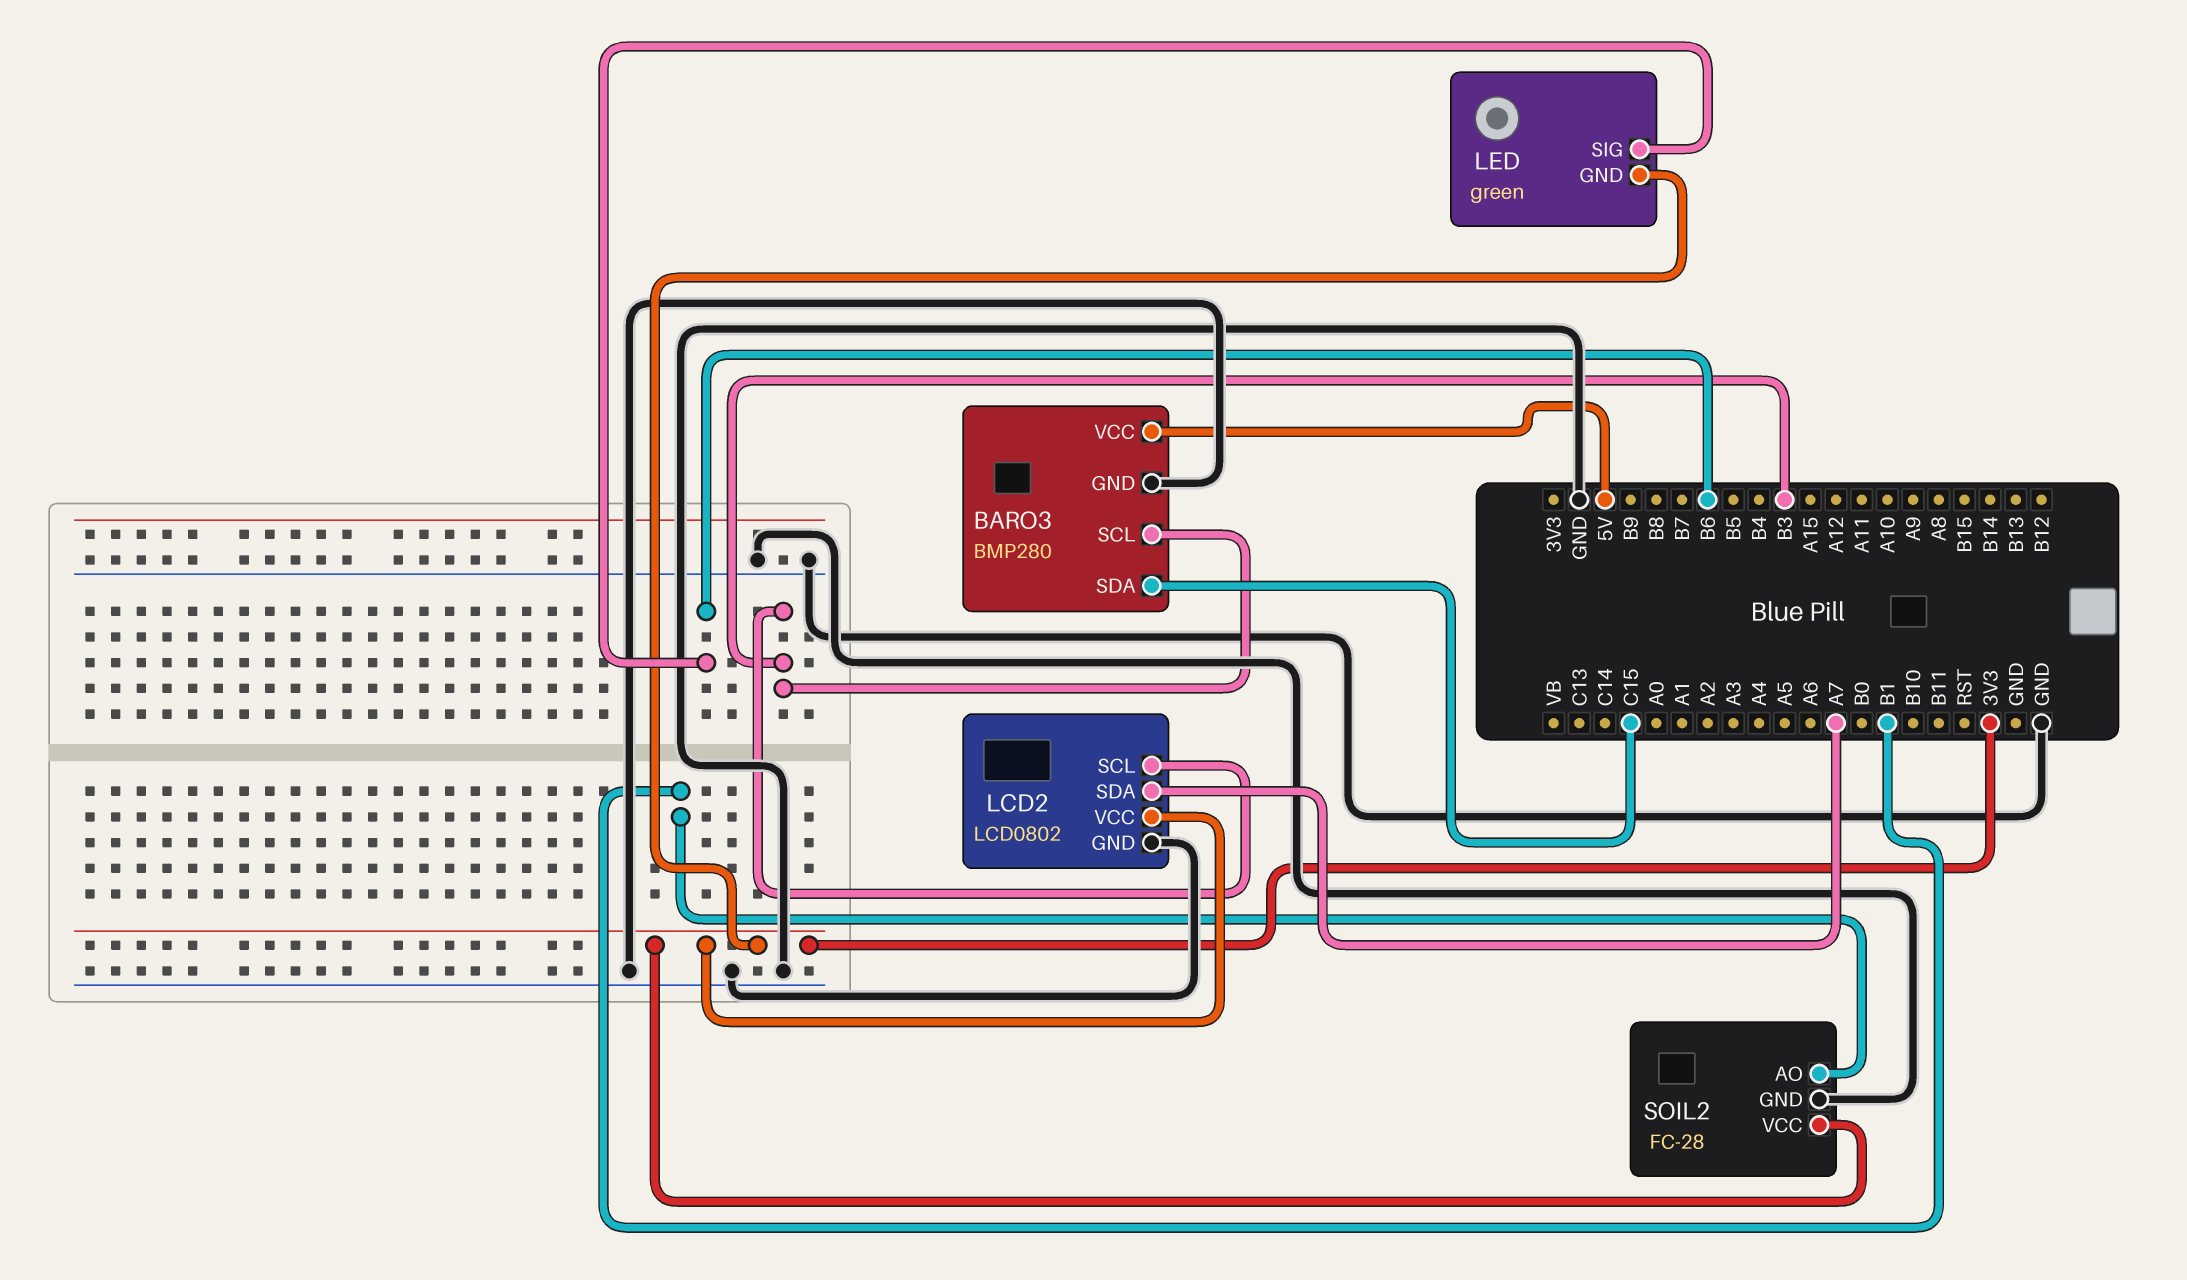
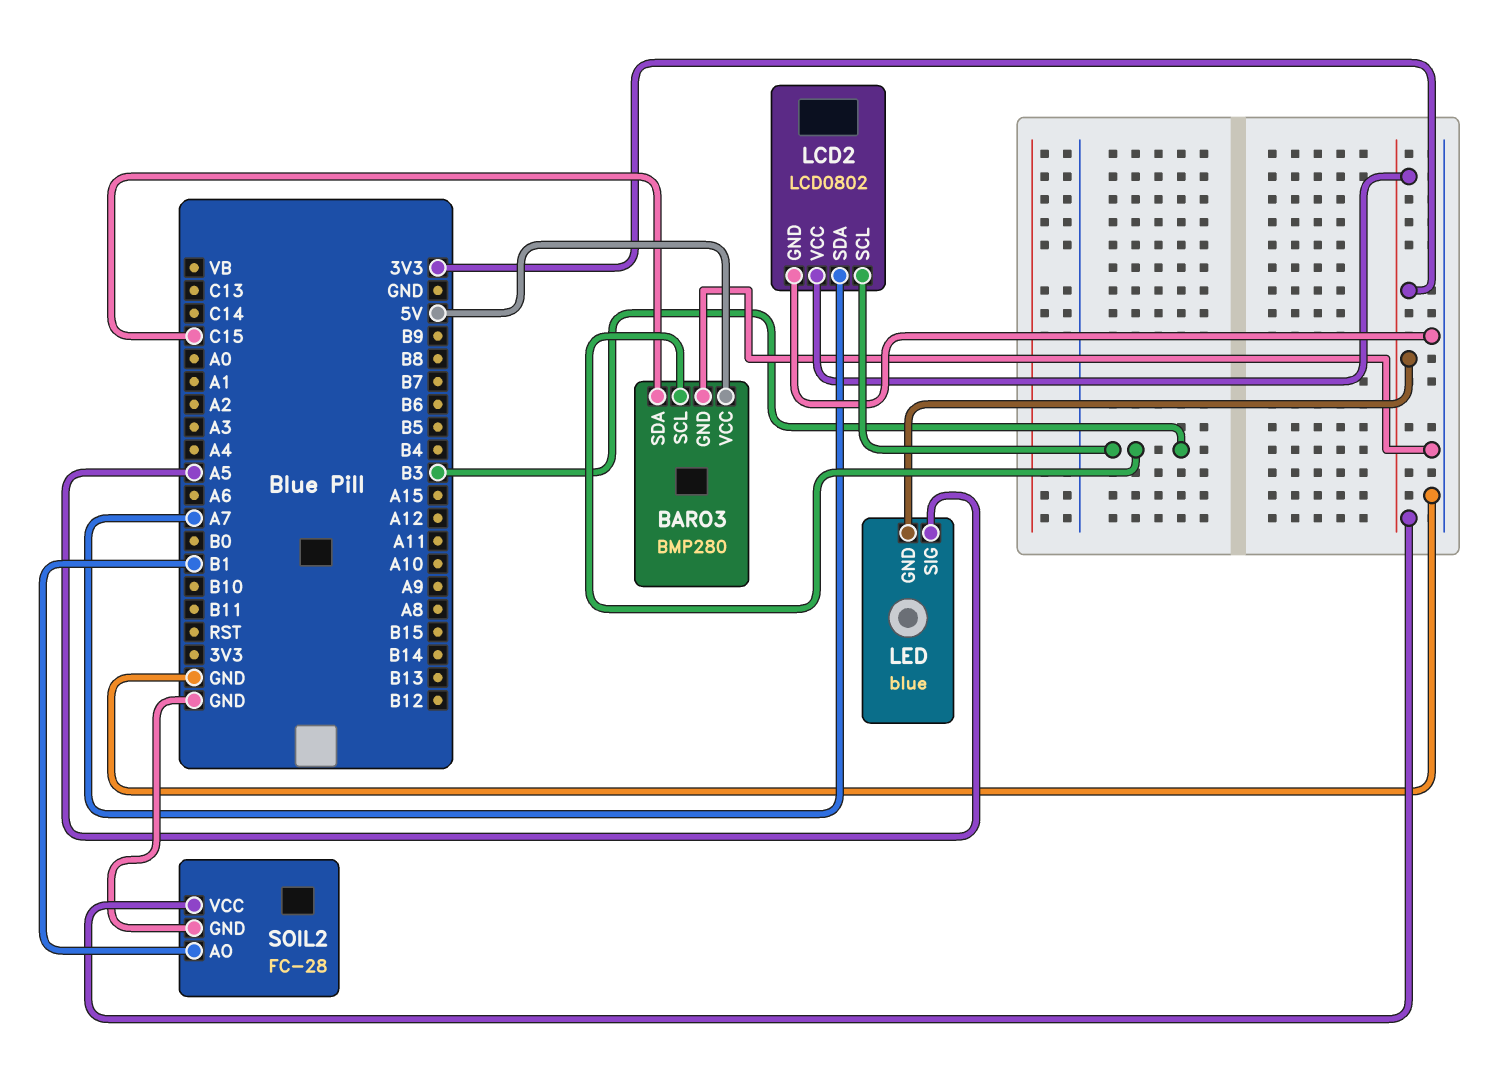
LED: green -> blue
LED pin SIG: B6 -> A5

